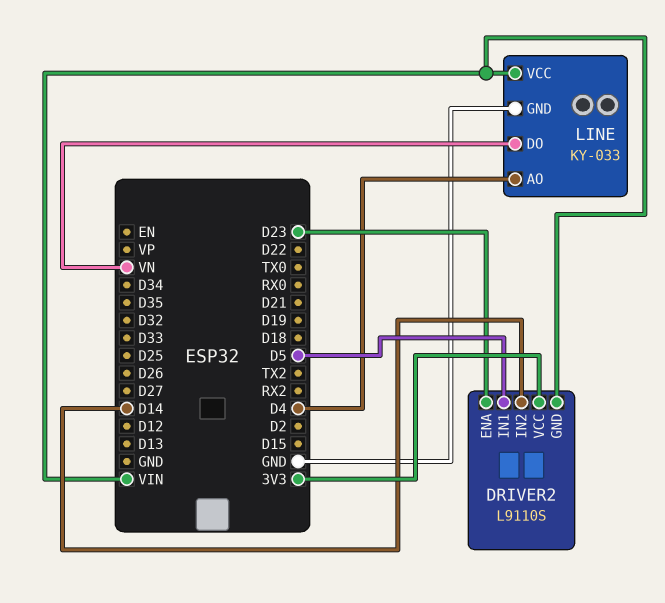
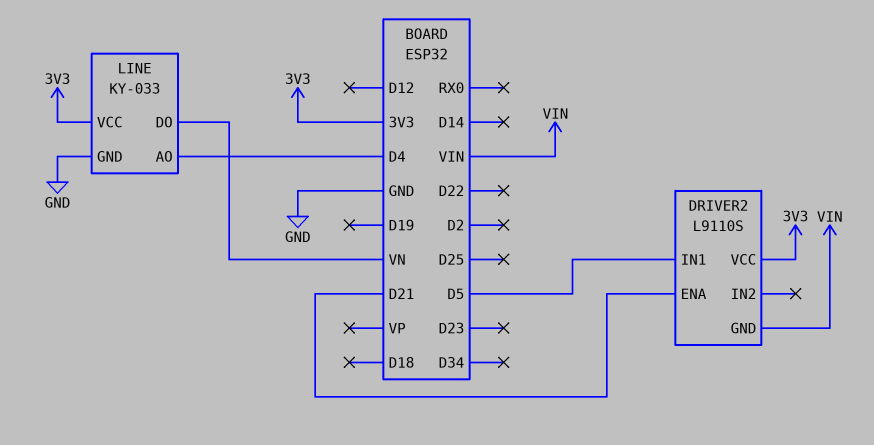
DRIVER2 pin ENA: D23 -> D21
DRIVER2 pin IN2: D14 -> none
LINE pin VCC: VIN -> 3V3

